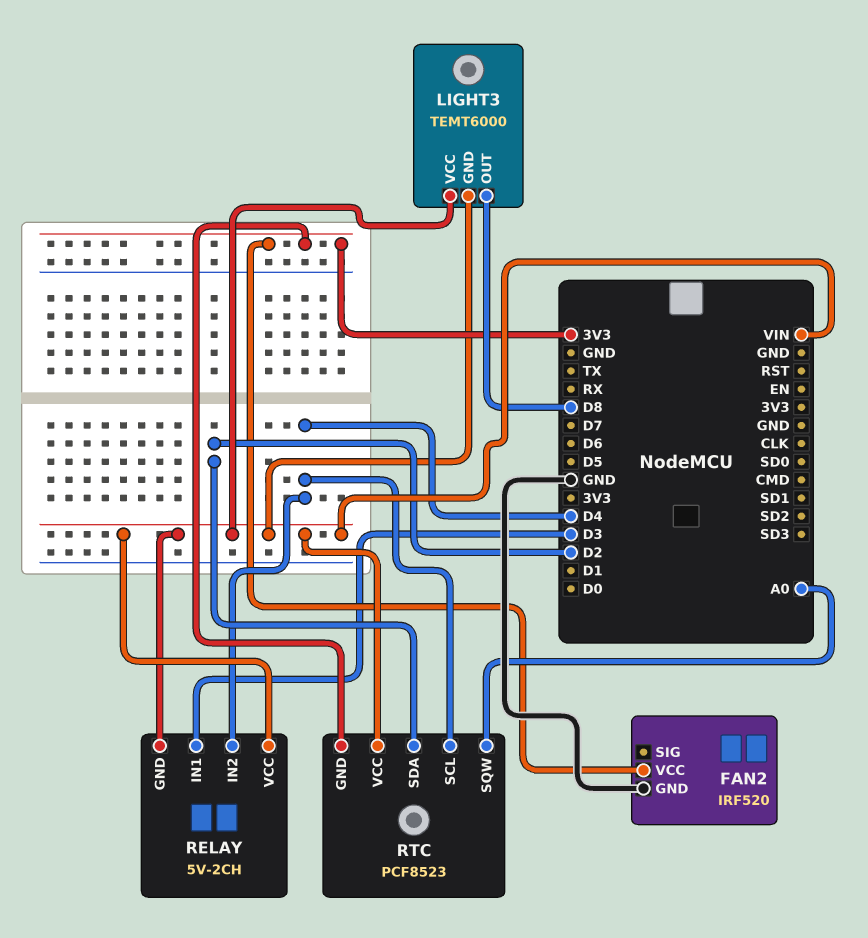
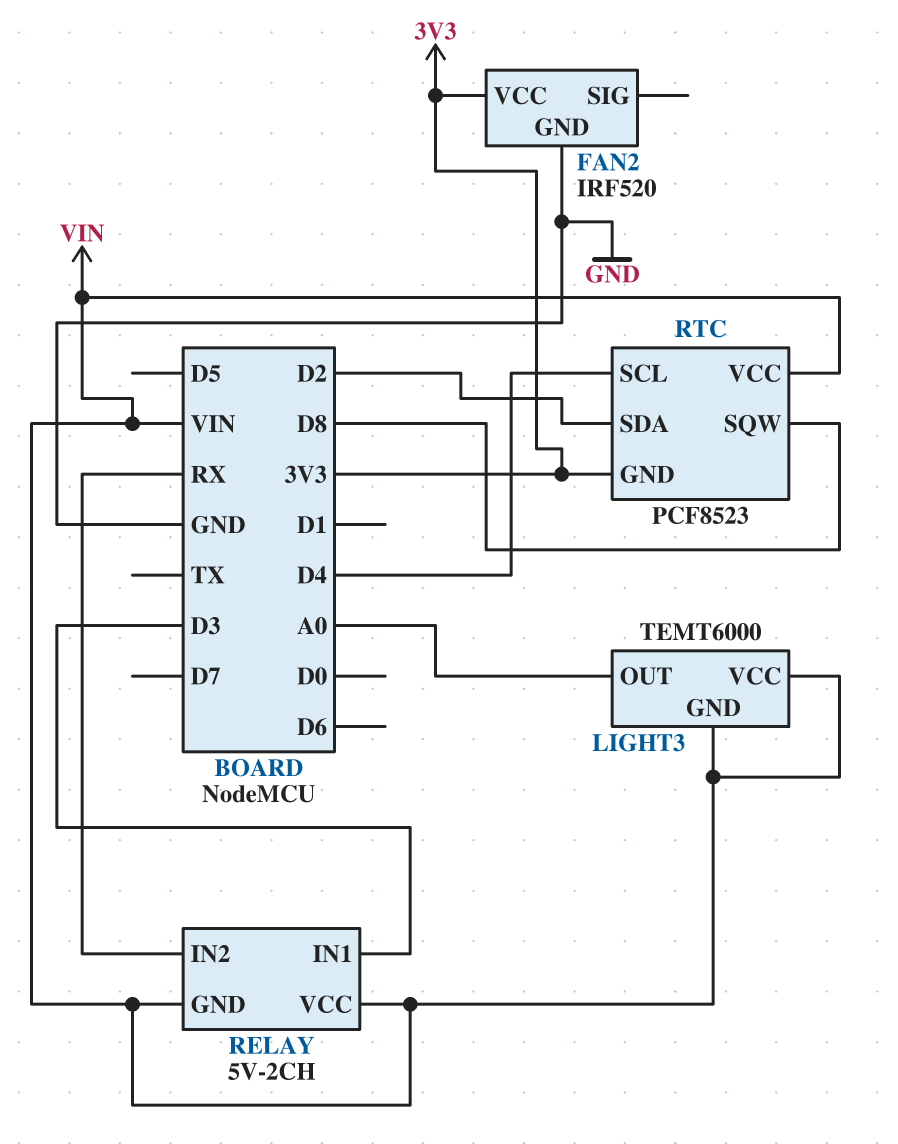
LIGHT3 pin OUT: D8 -> A0
RELAY pin IN2: D4 -> RX
RTC pin SQW: A0 -> D8

